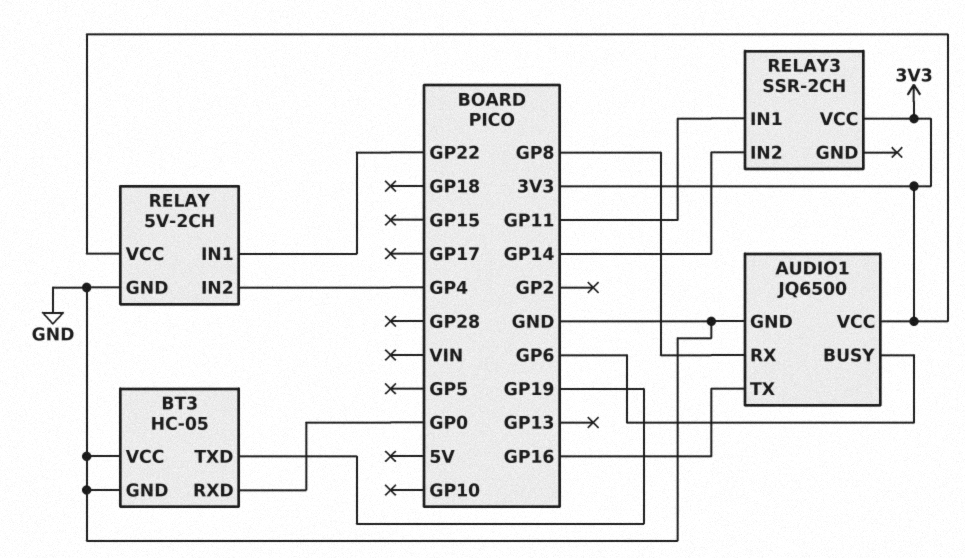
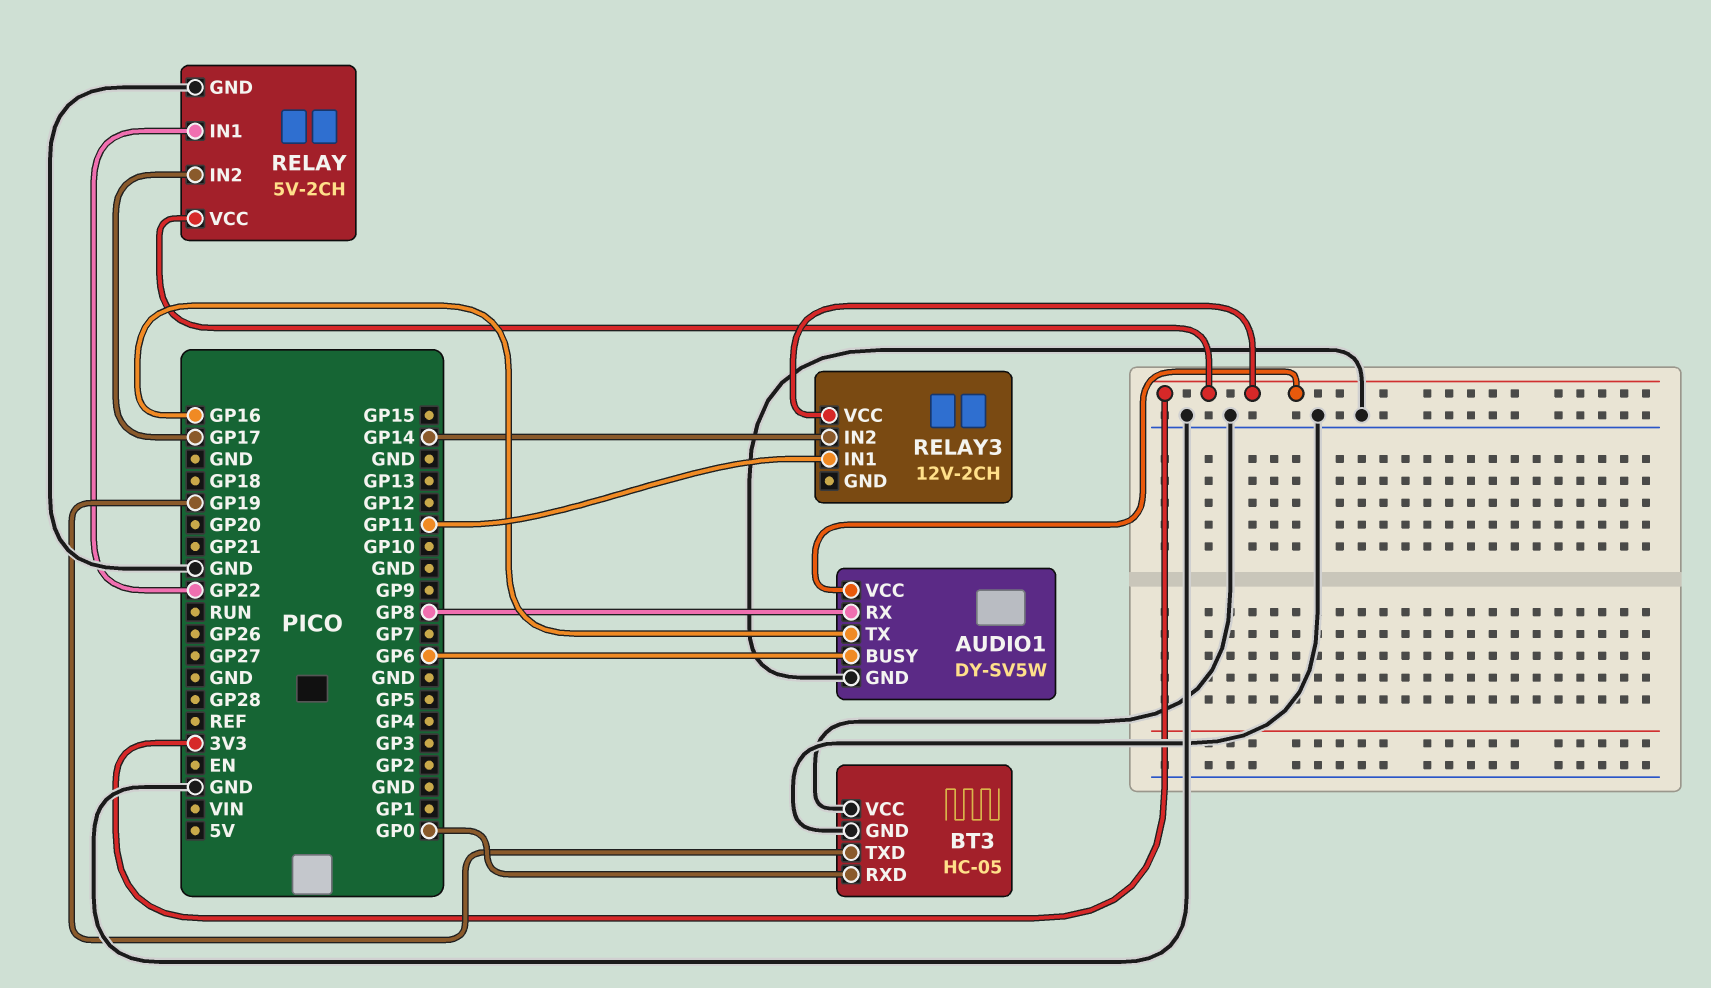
AUDIO1: JQ6500 -> DY-SV5W
RELAY pin IN2: GP4 -> GP17
RELAY3: SSR-2CH -> 12V-2CH

